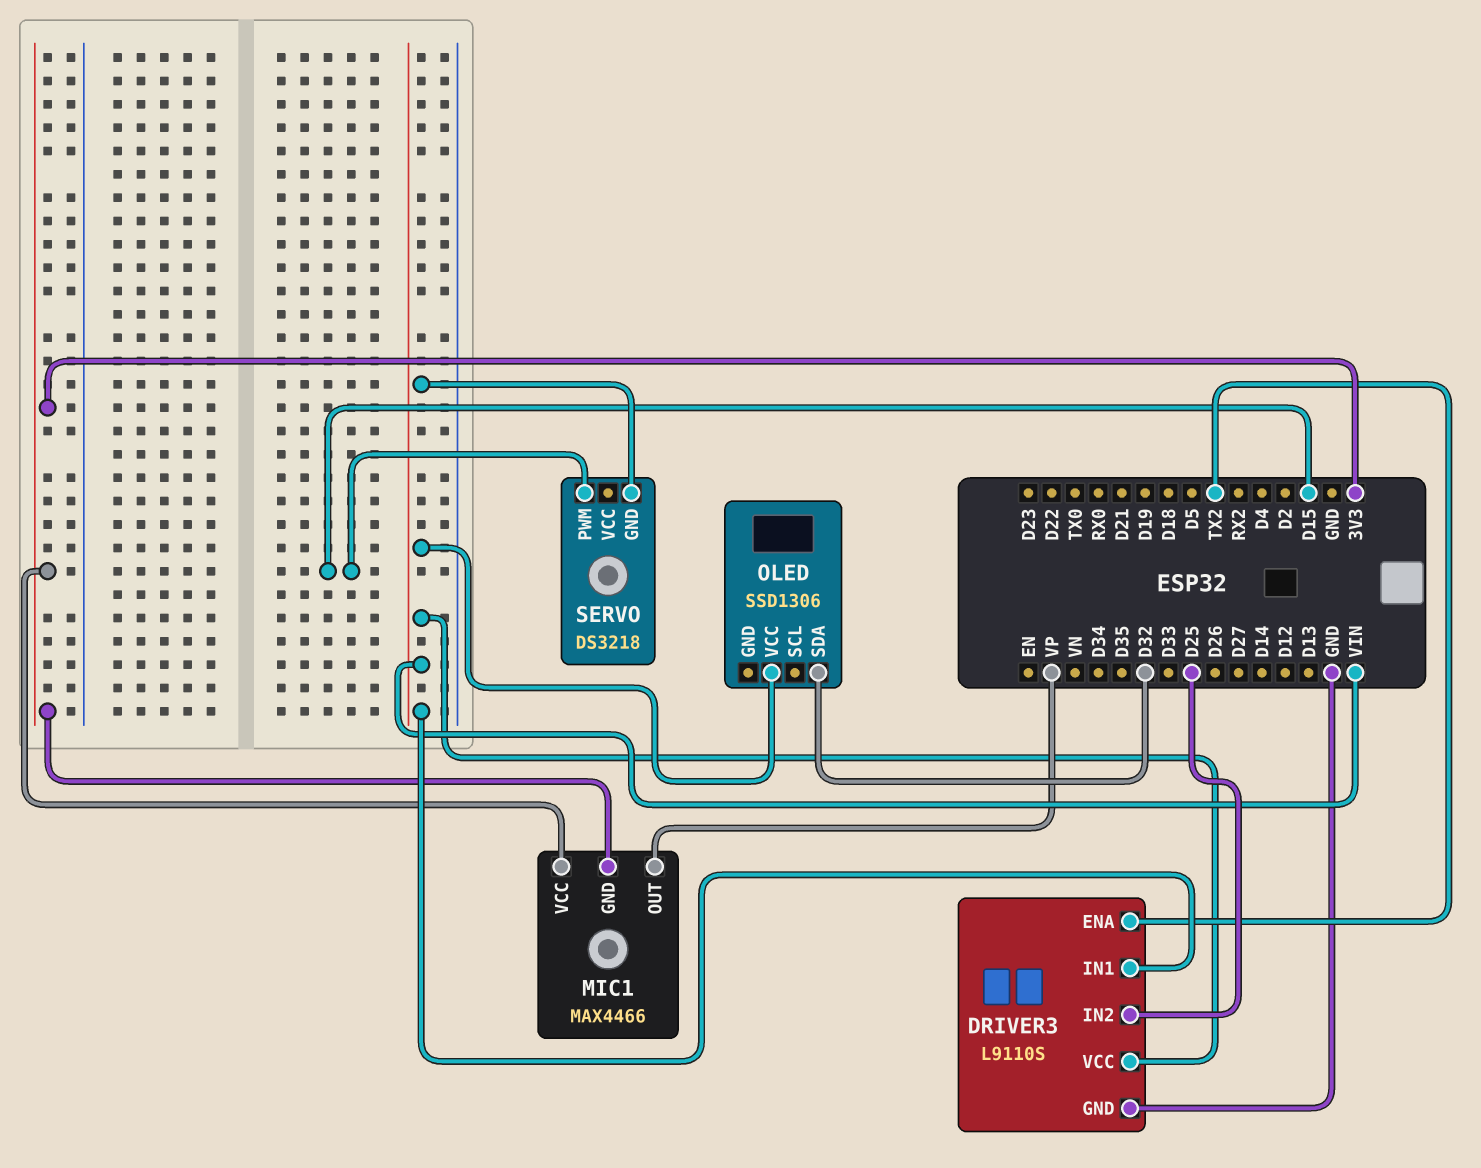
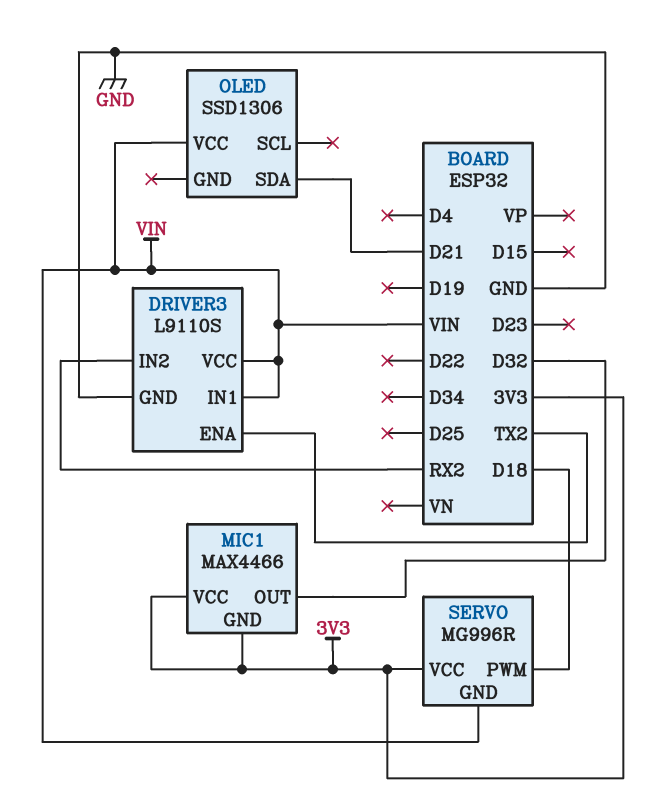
DRIVER3 pin IN2: D25 -> RX2
MIC1 pin OUT: VP -> D32
OLED pin SDA: D32 -> D21
SERVO: DS3218 -> MG996R
SERVO pin PWM: D15 -> D18
SERVO pin VCC: none -> 3V3

